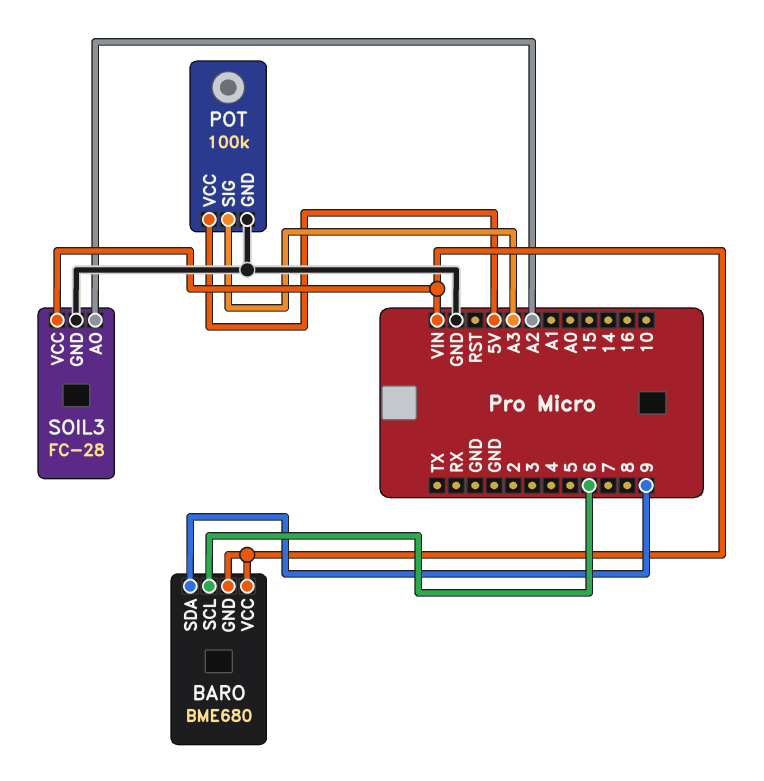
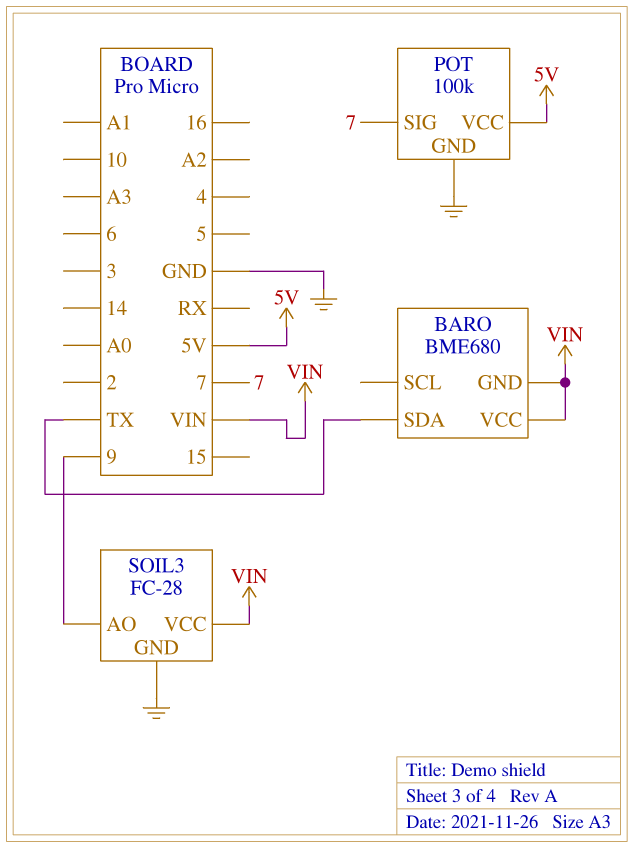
BARO pin SCL: 6 -> none
BARO pin SDA: 9 -> TX
POT pin SIG: A3 -> 7
SOIL3 pin AO: A2 -> 9

